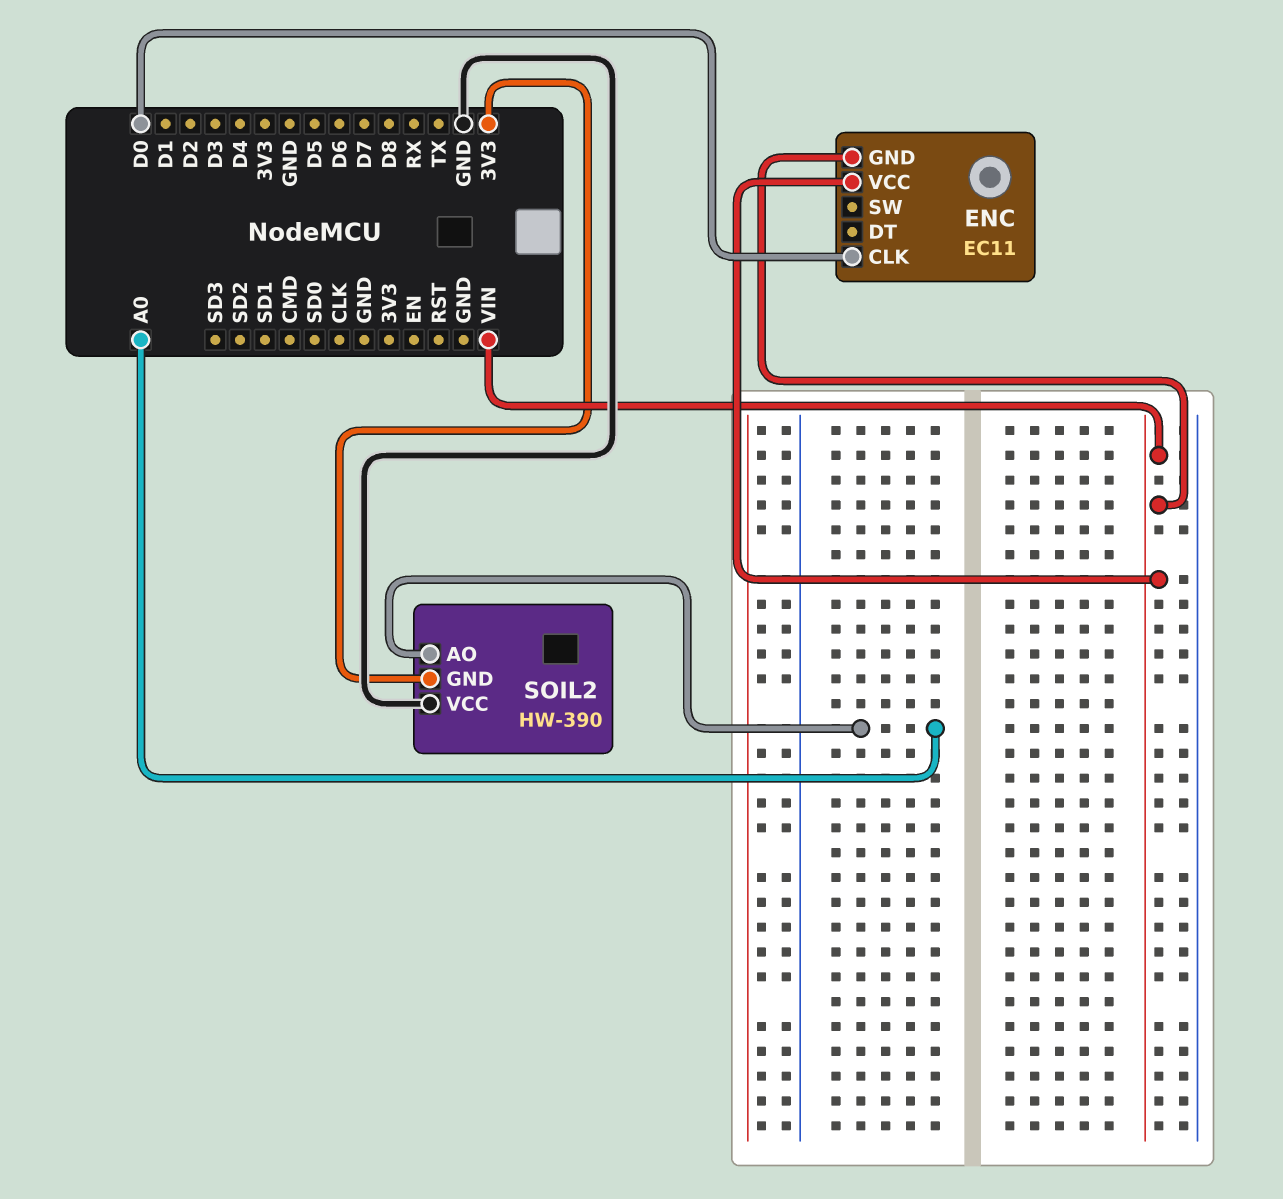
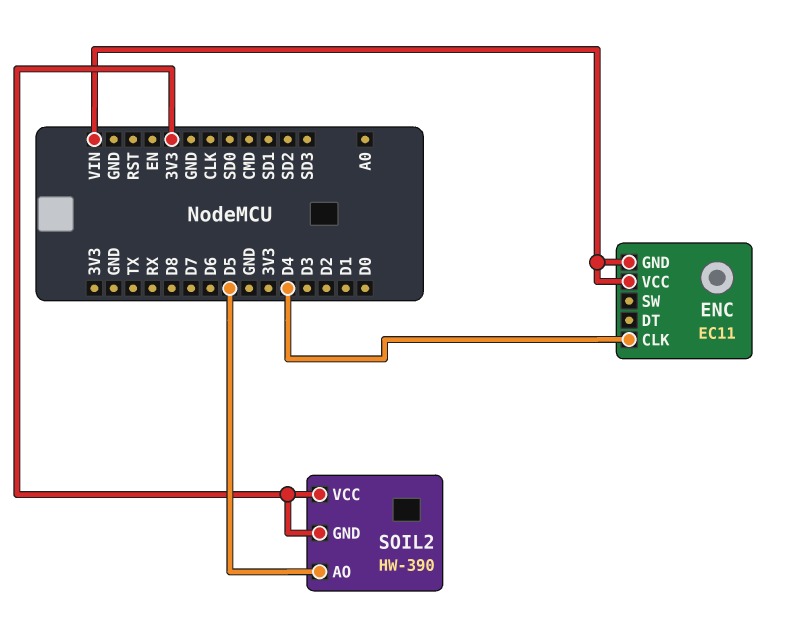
ENC pin CLK: D0 -> D4
SOIL2 pin AO: A0 -> D5
SOIL2 pin VCC: GND -> 3V3

